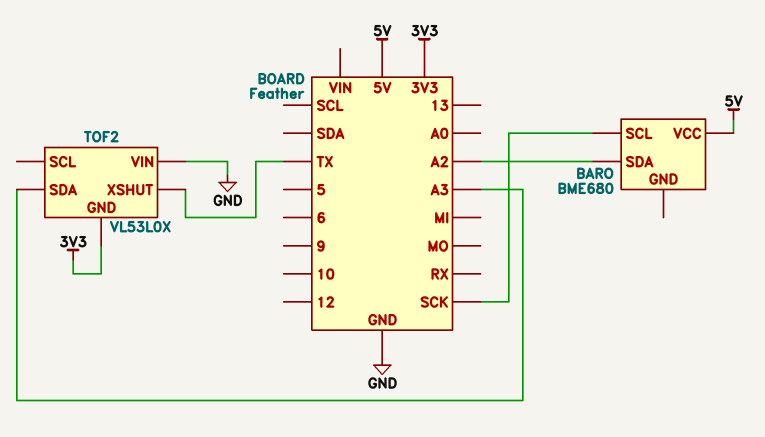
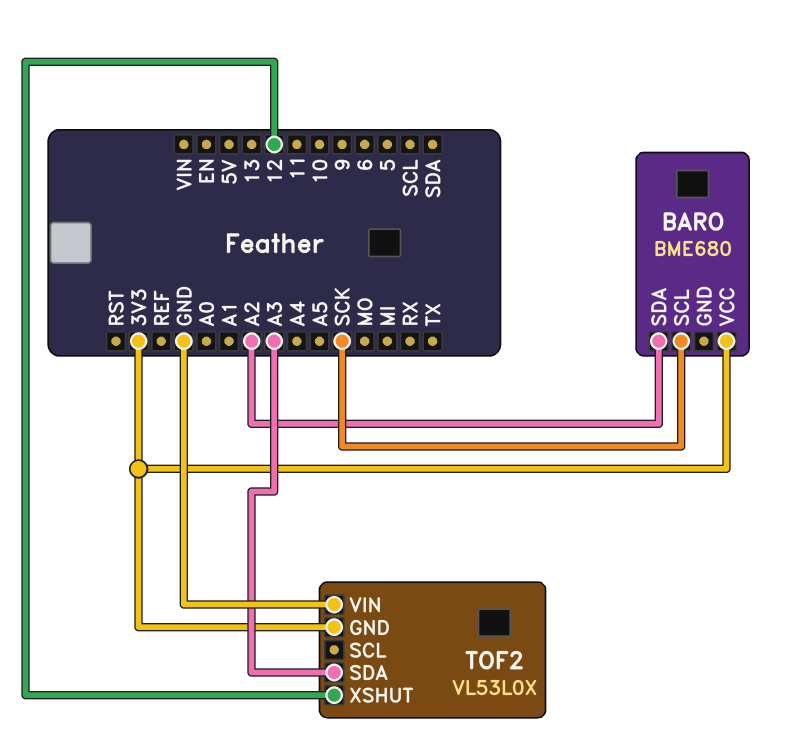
BARO pin VCC: 5V -> 3V3
TOF2 pin XSHUT: TX -> 12

